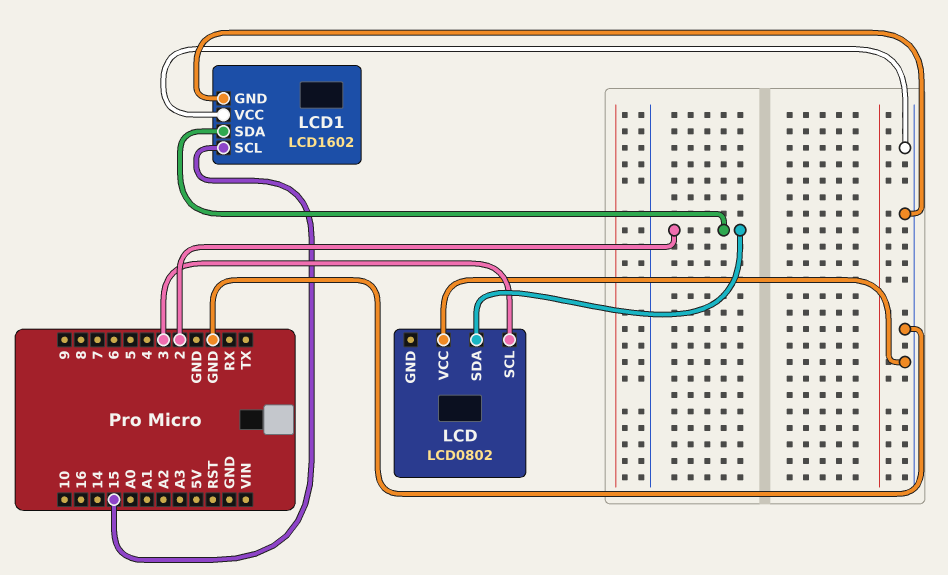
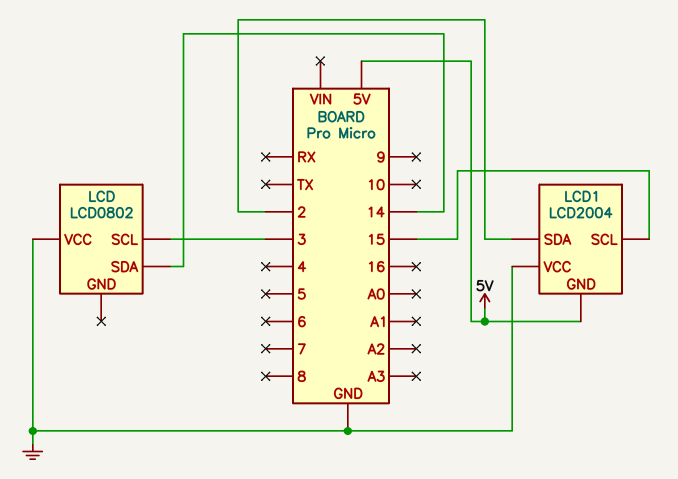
LCD pin SDA: 2 -> 14
LCD1: LCD1602 -> LCD2004
LCD1 pin GND: GND -> 5V

